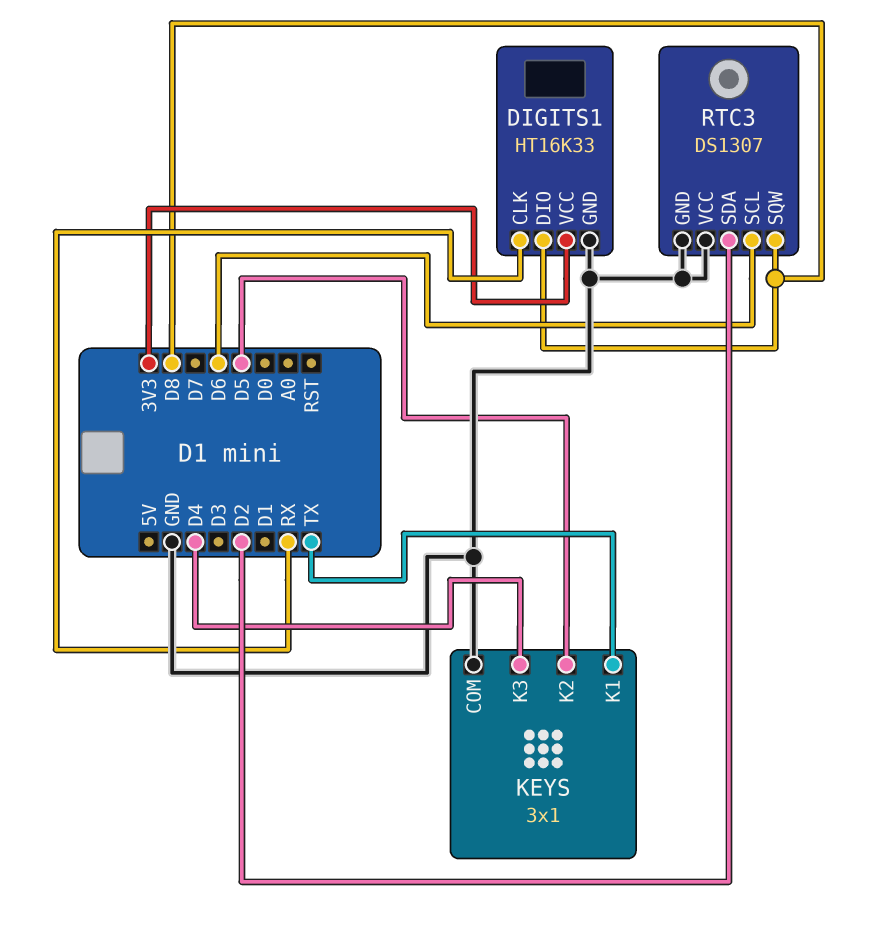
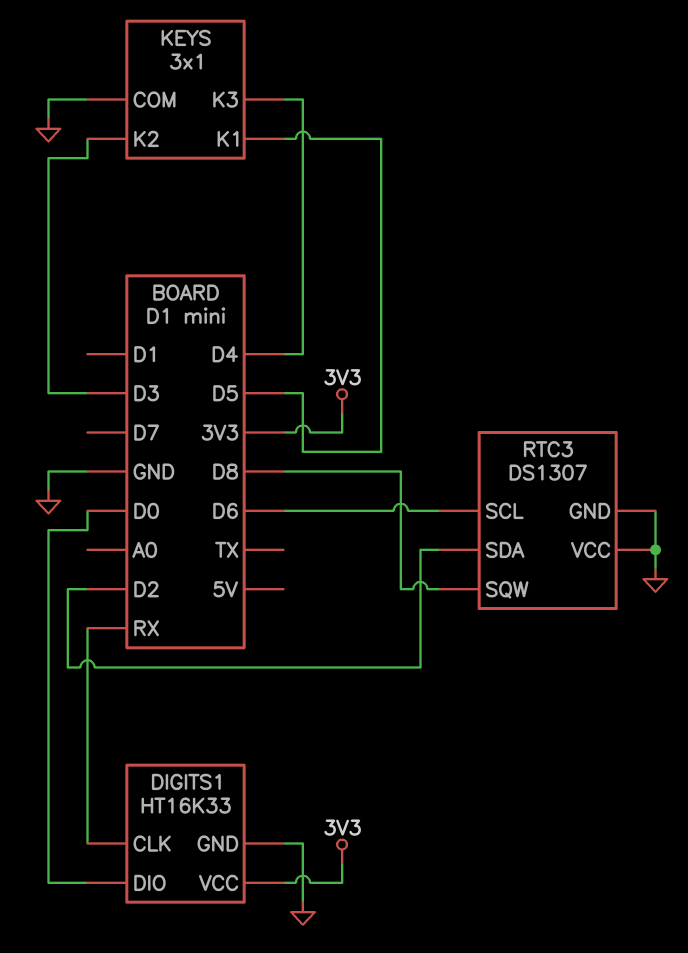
DIGITS1 pin DIO: D8 -> D0
KEYS pin K1: TX -> D5
KEYS pin K2: D5 -> D3

